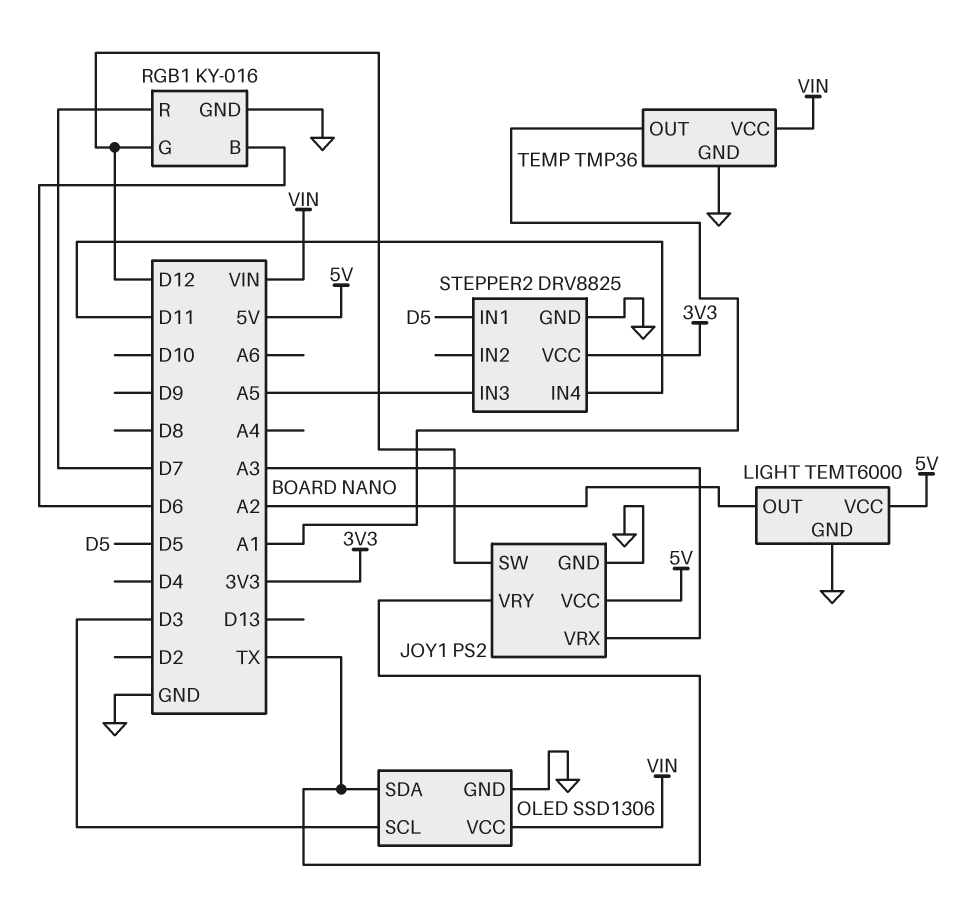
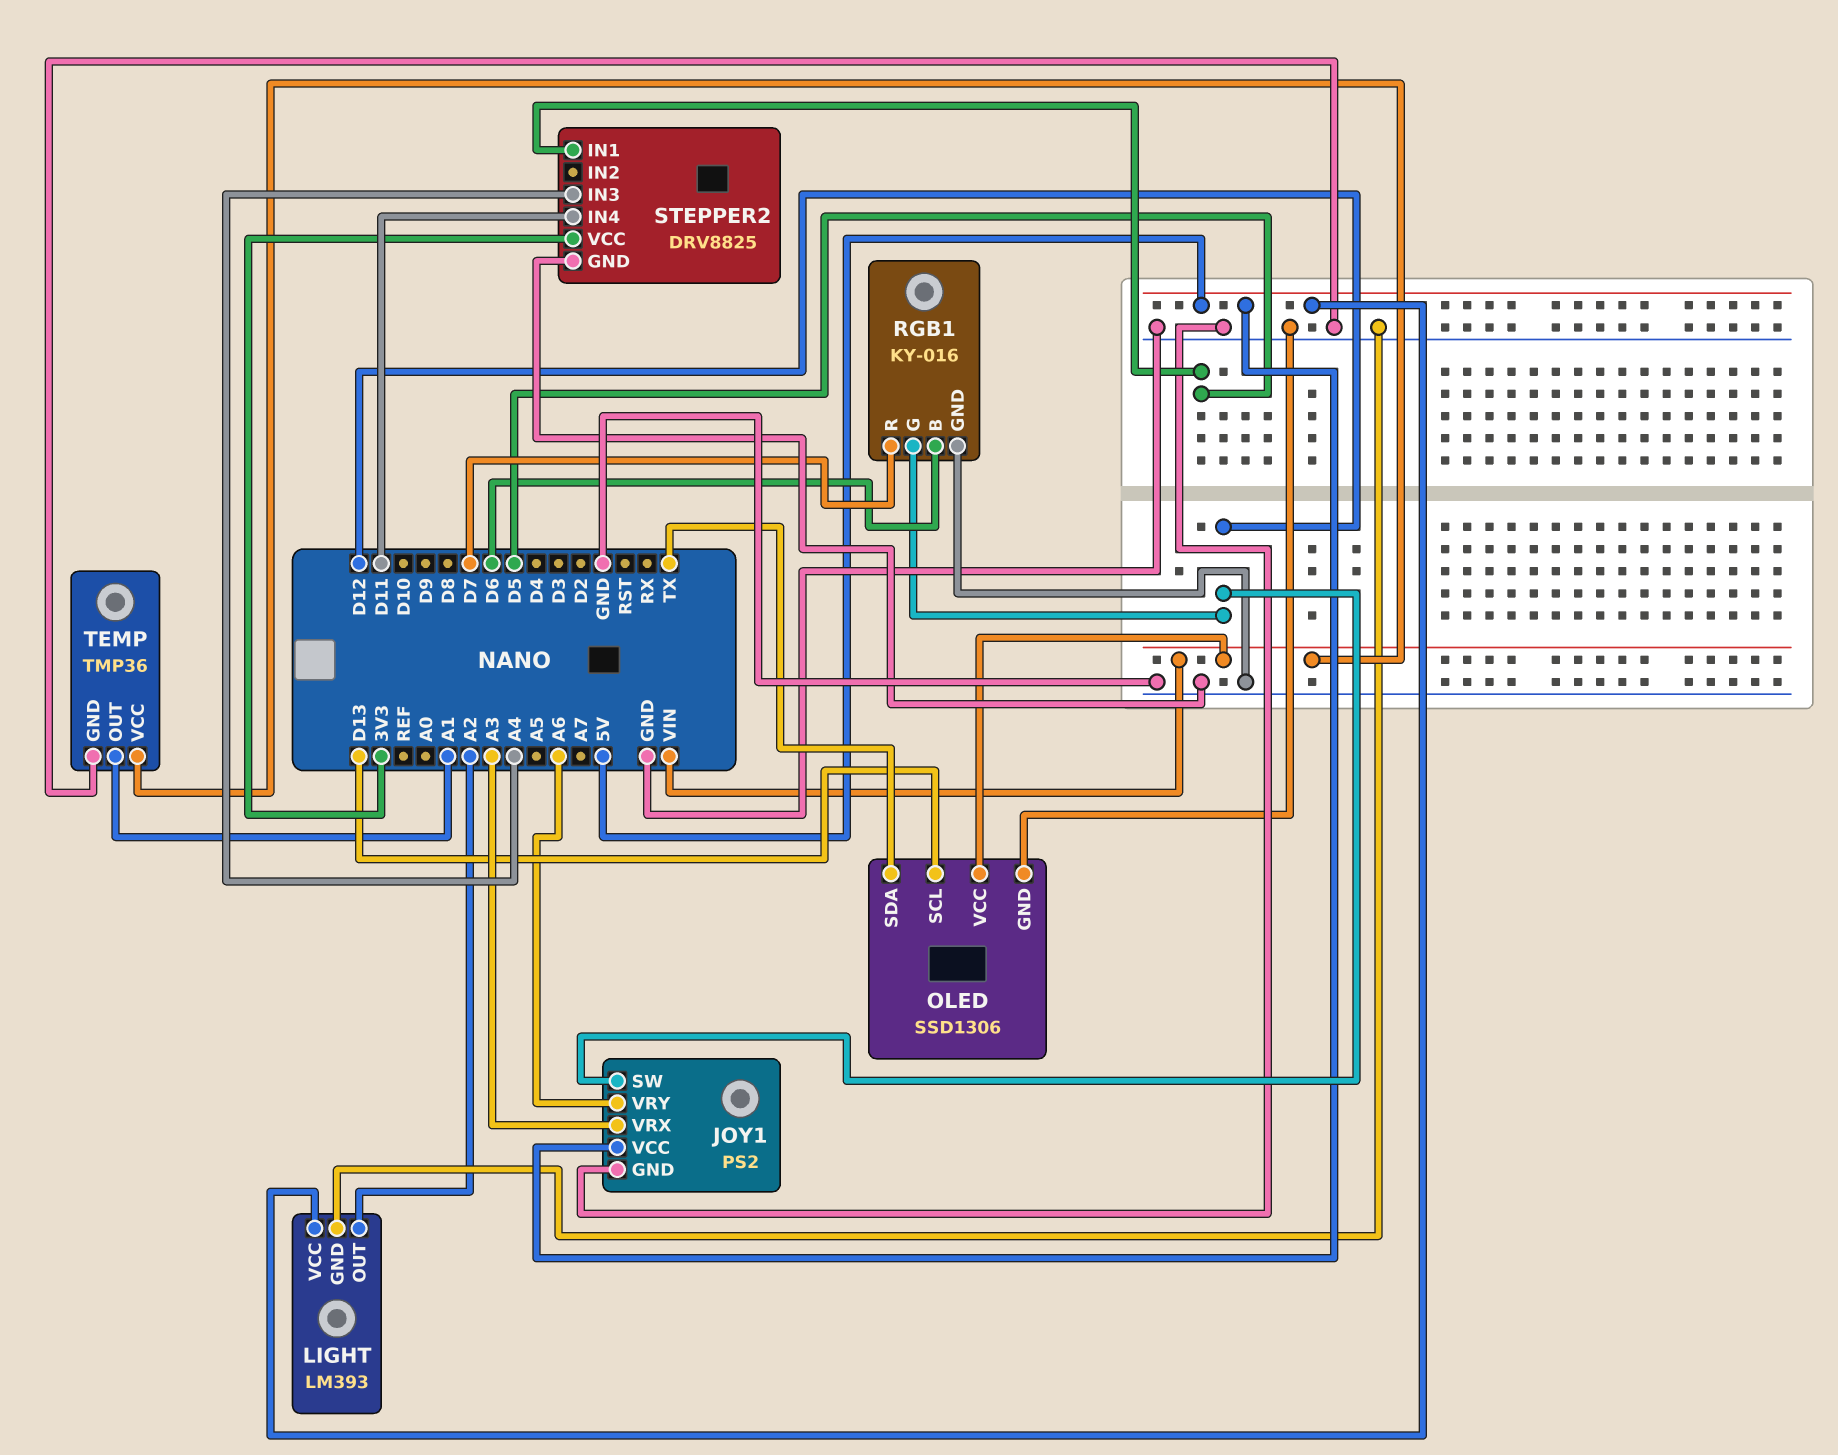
JOY1 pin VRY: TX -> A6
LIGHT: TEMT6000 -> LM393
OLED pin SCL: D3 -> D13
STEPPER2 pin IN3: A5 -> A4

